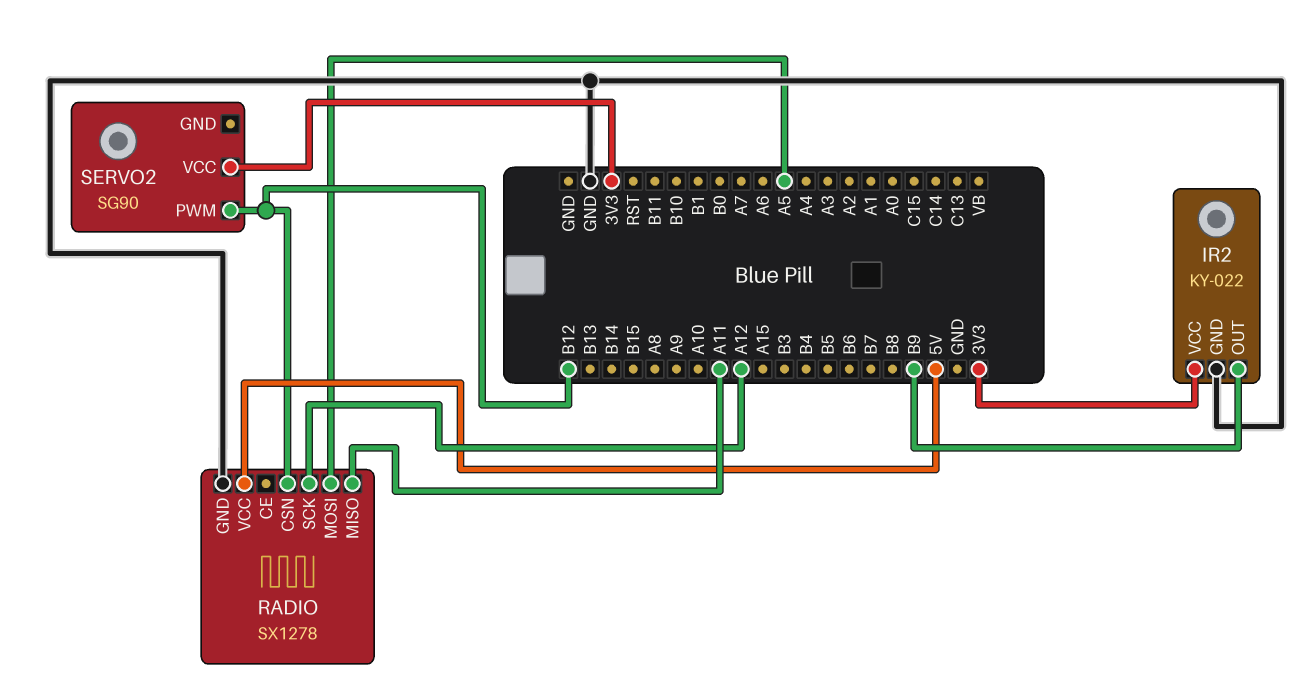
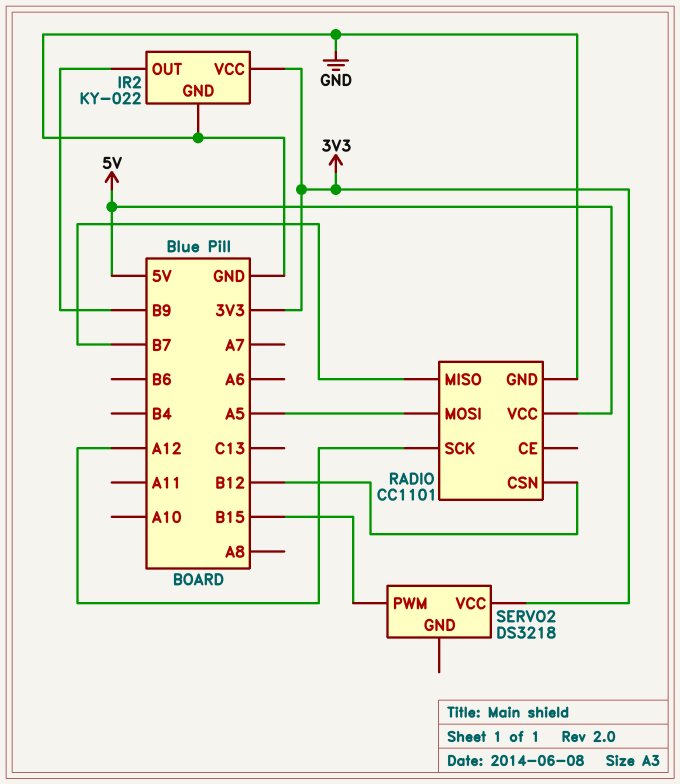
RADIO: SX1278 -> CC1101
RADIO pin MISO: A11 -> B7
SERVO2: SG90 -> DS3218
SERVO2 pin PWM: B12 -> B15

